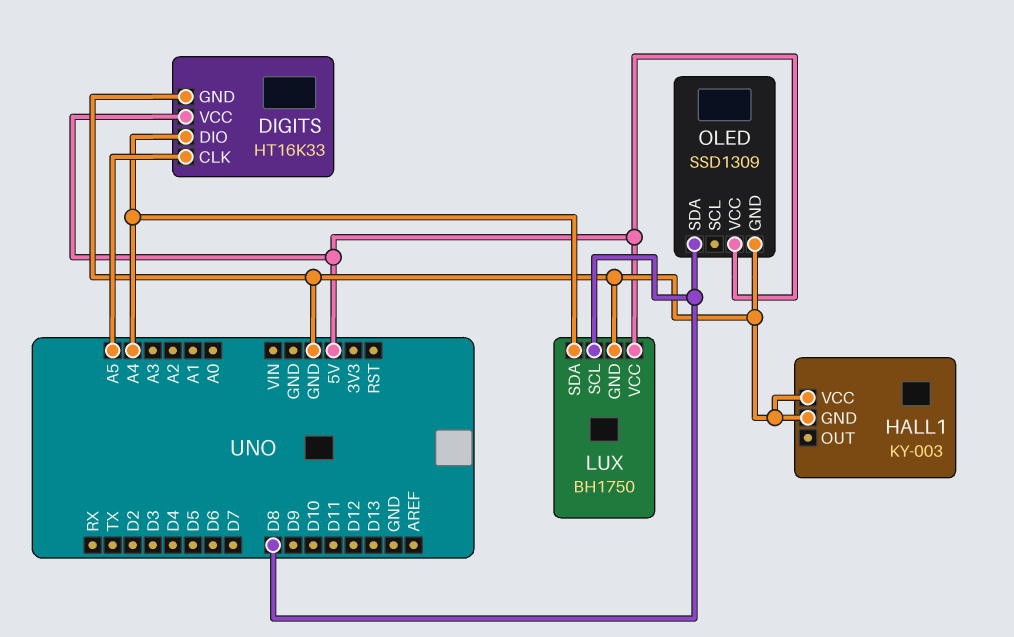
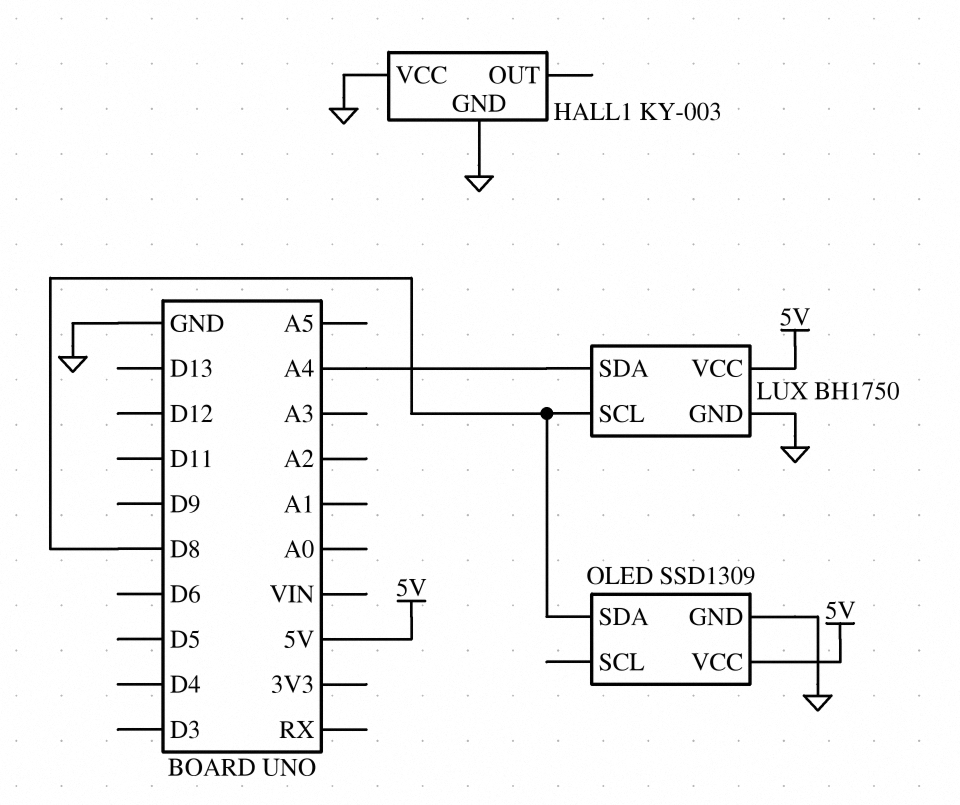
DIGITS: HT16K33 -> none
DIGITS pin CLK: A5 -> none
DIGITS pin DIO: A4 -> none
DIGITS pin GND: GND -> none
DIGITS pin VCC: 5V -> none

